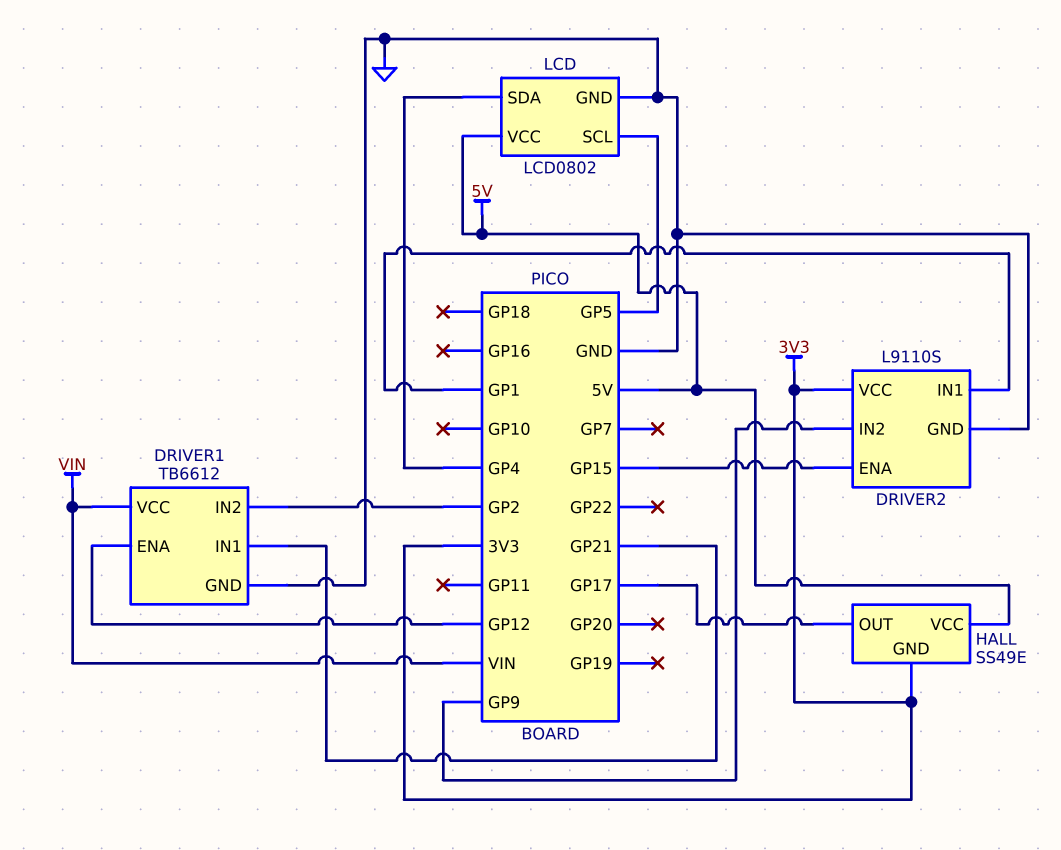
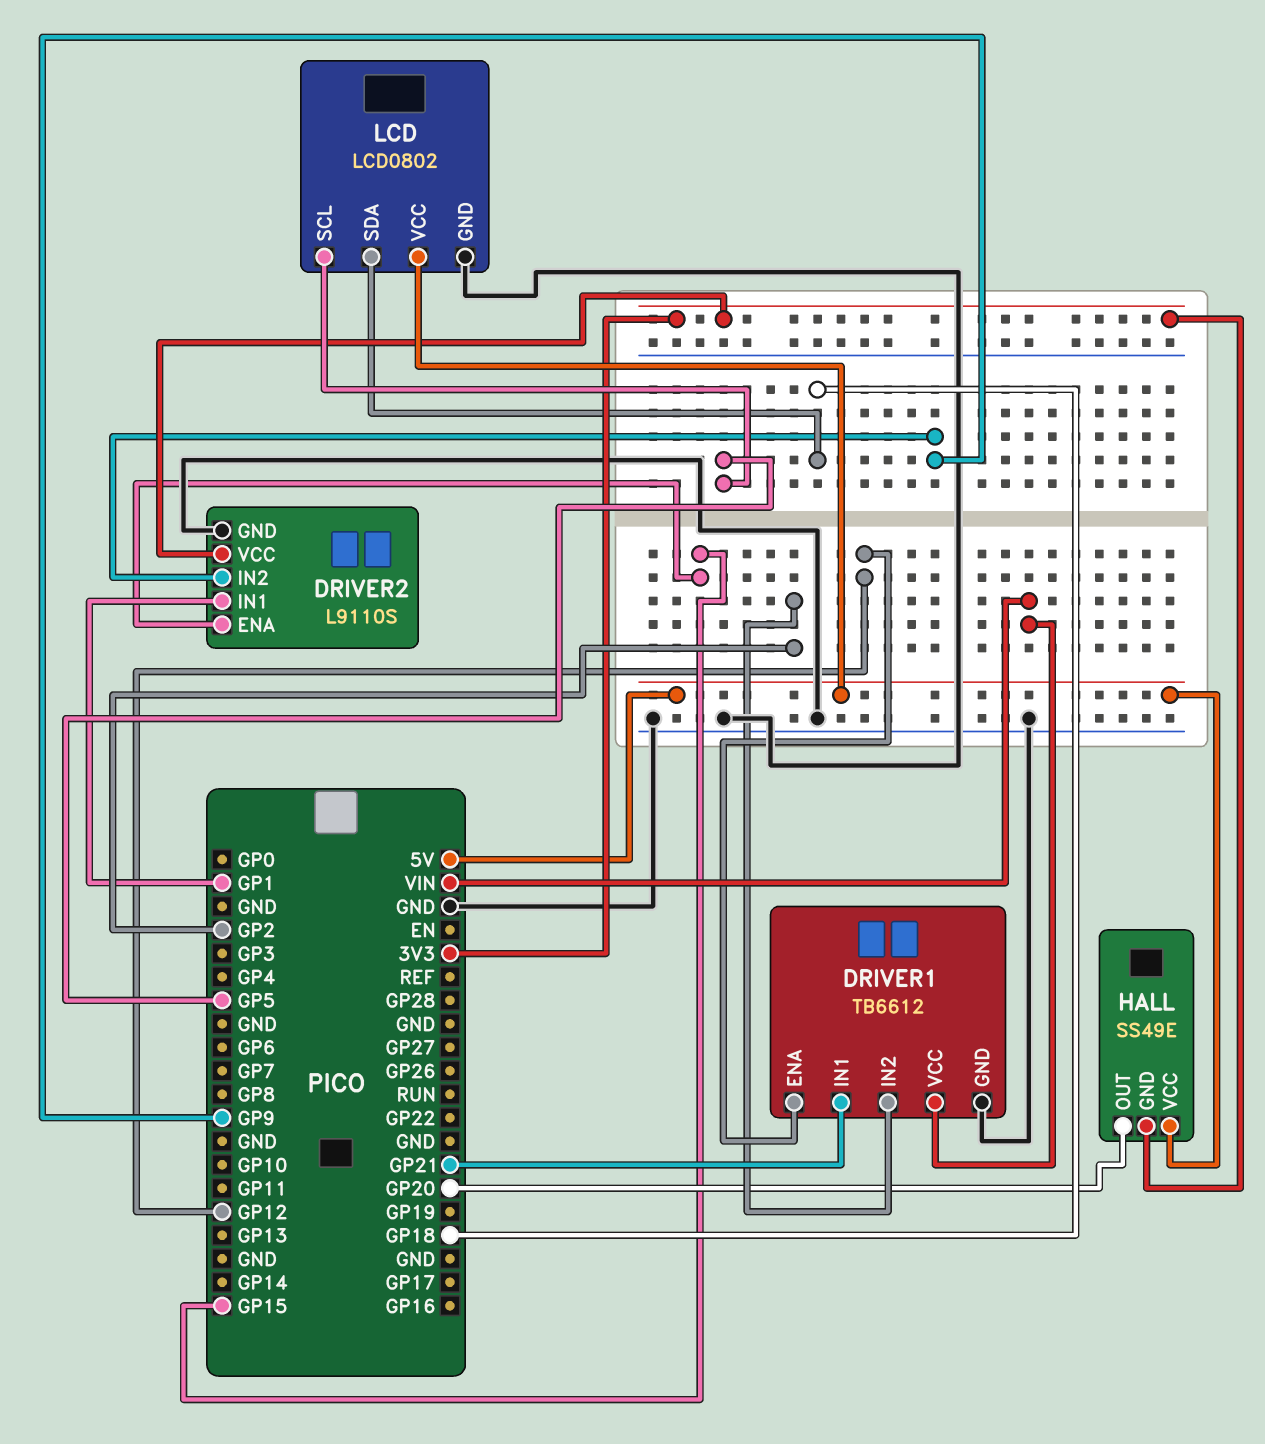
HALL pin OUT: GP17 -> GP20
LCD pin SDA: GP4 -> GP18

